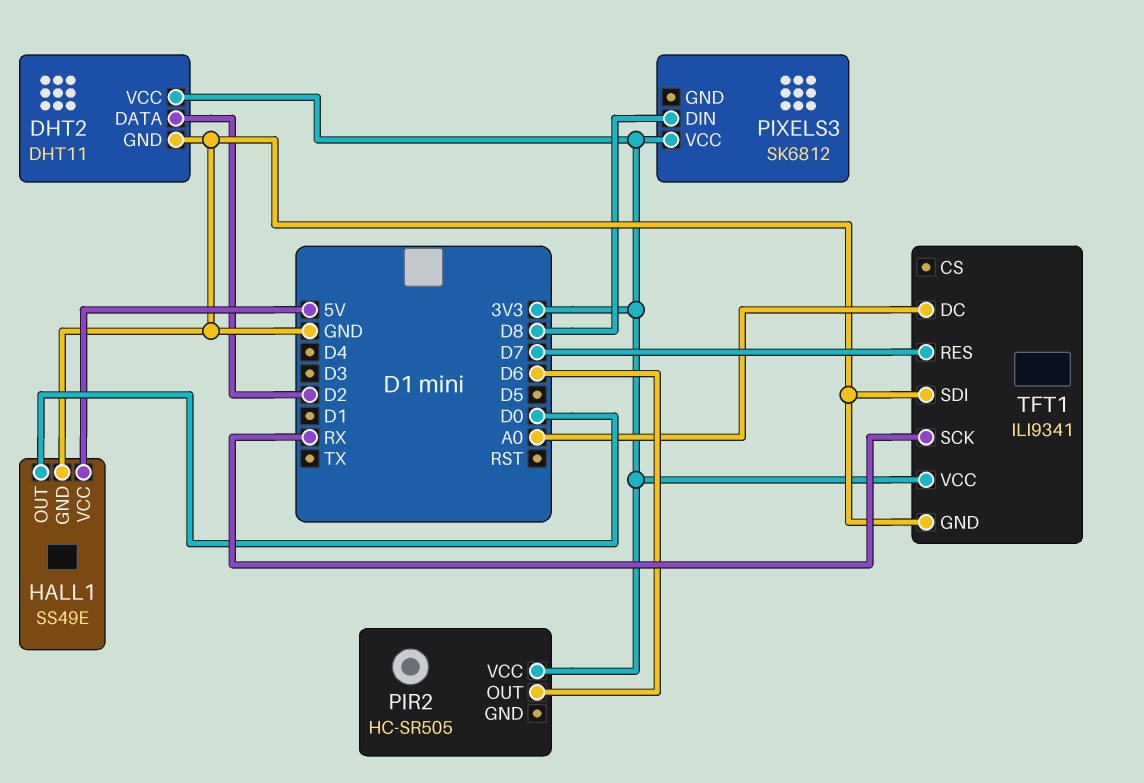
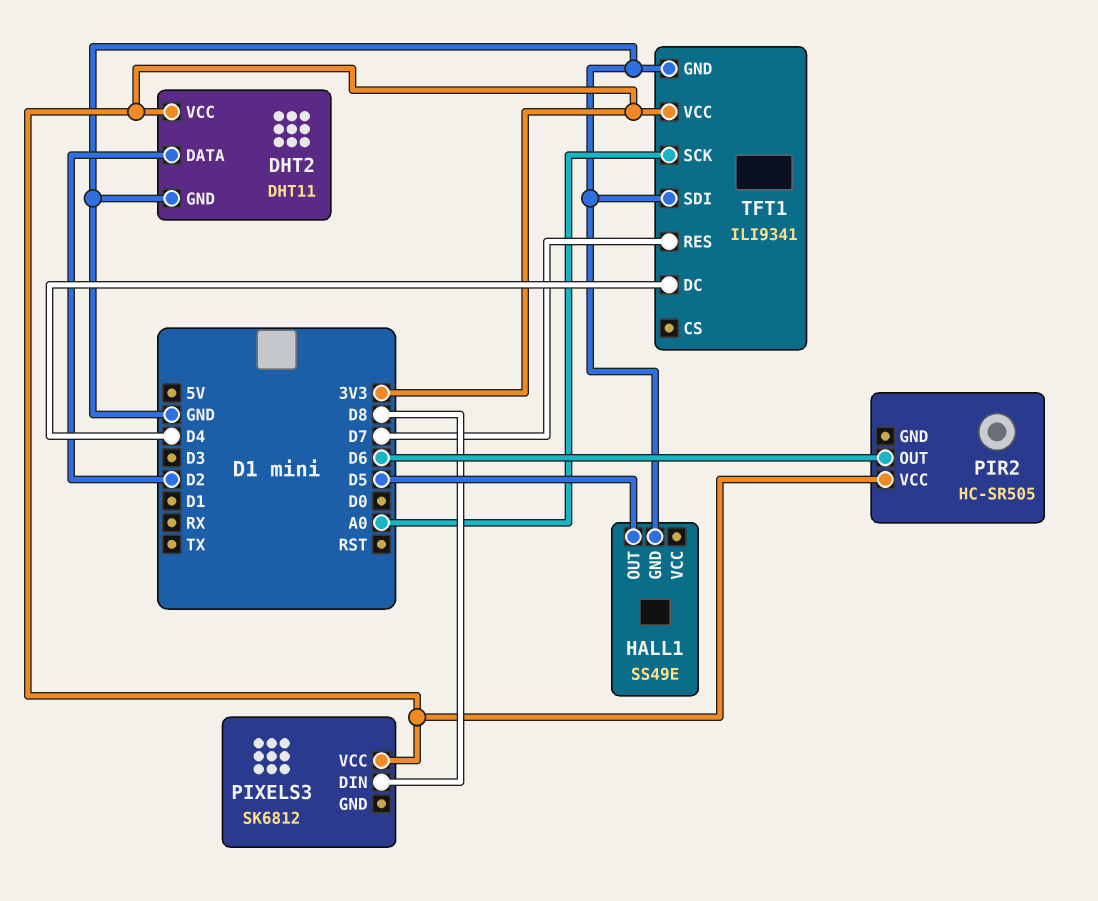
HALL1 pin OUT: D0 -> D5
HALL1 pin VCC: 5V -> none
TFT1 pin DC: A0 -> D4
TFT1 pin SCK: RX -> A0

